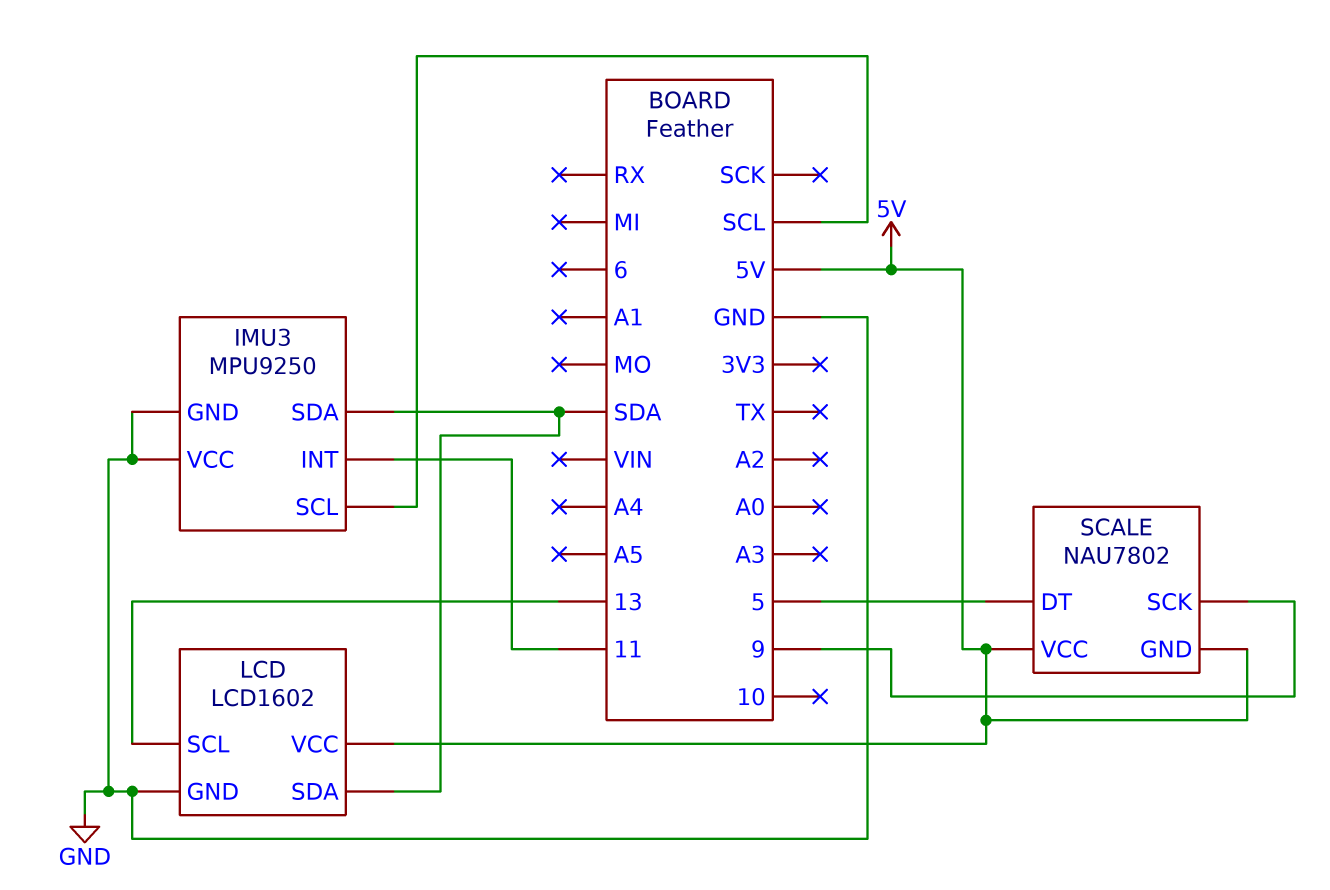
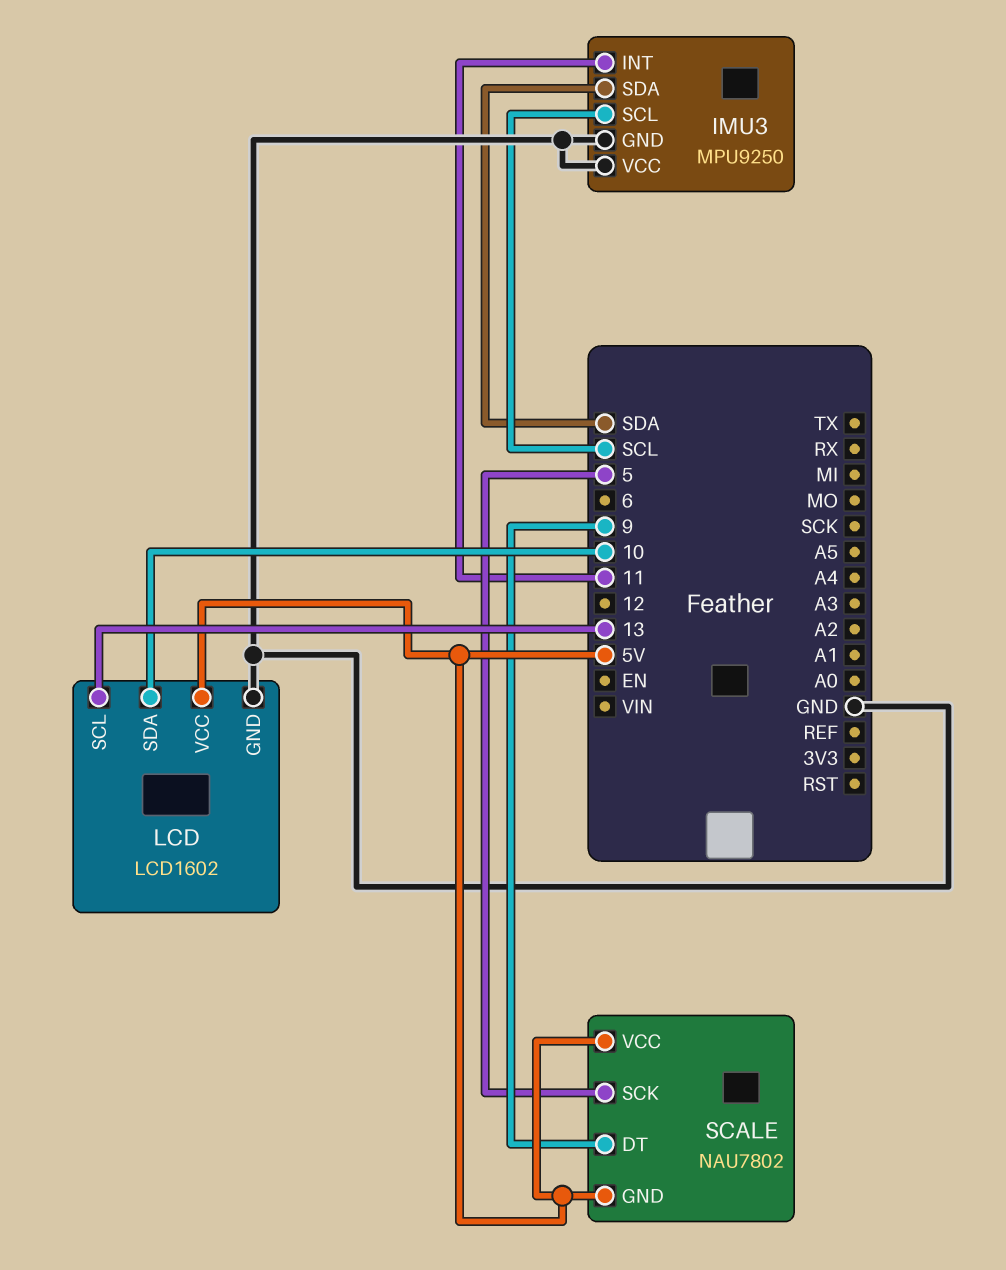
LCD pin SDA: SDA -> 10
SCALE pin DT: 5 -> 9
SCALE pin SCK: 9 -> 5

